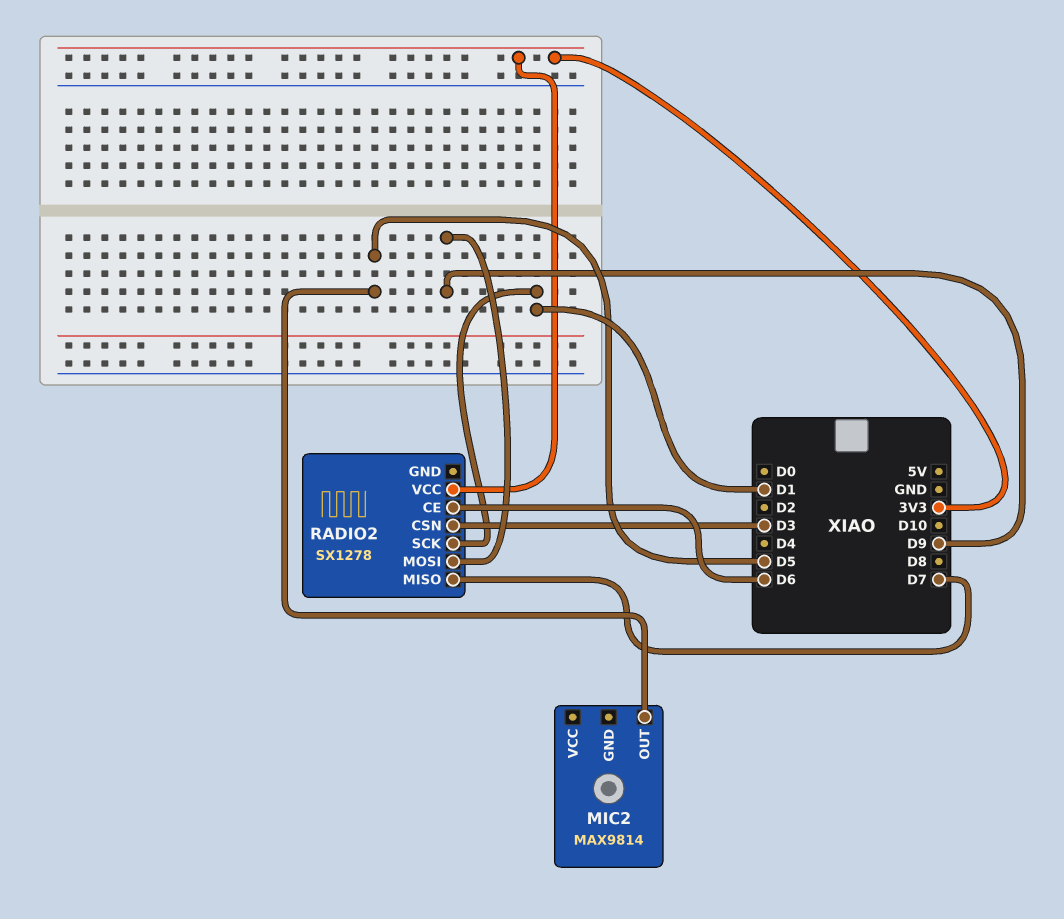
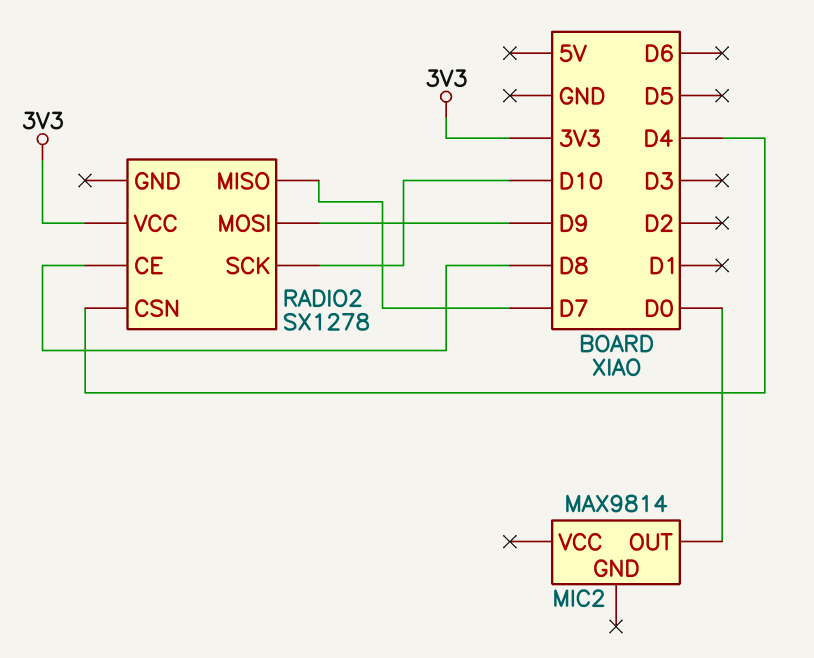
MIC2 pin OUT: D5 -> D0
RADIO2 pin CE: D6 -> D8
RADIO2 pin CSN: D3 -> D4
RADIO2 pin SCK: D1 -> D10

